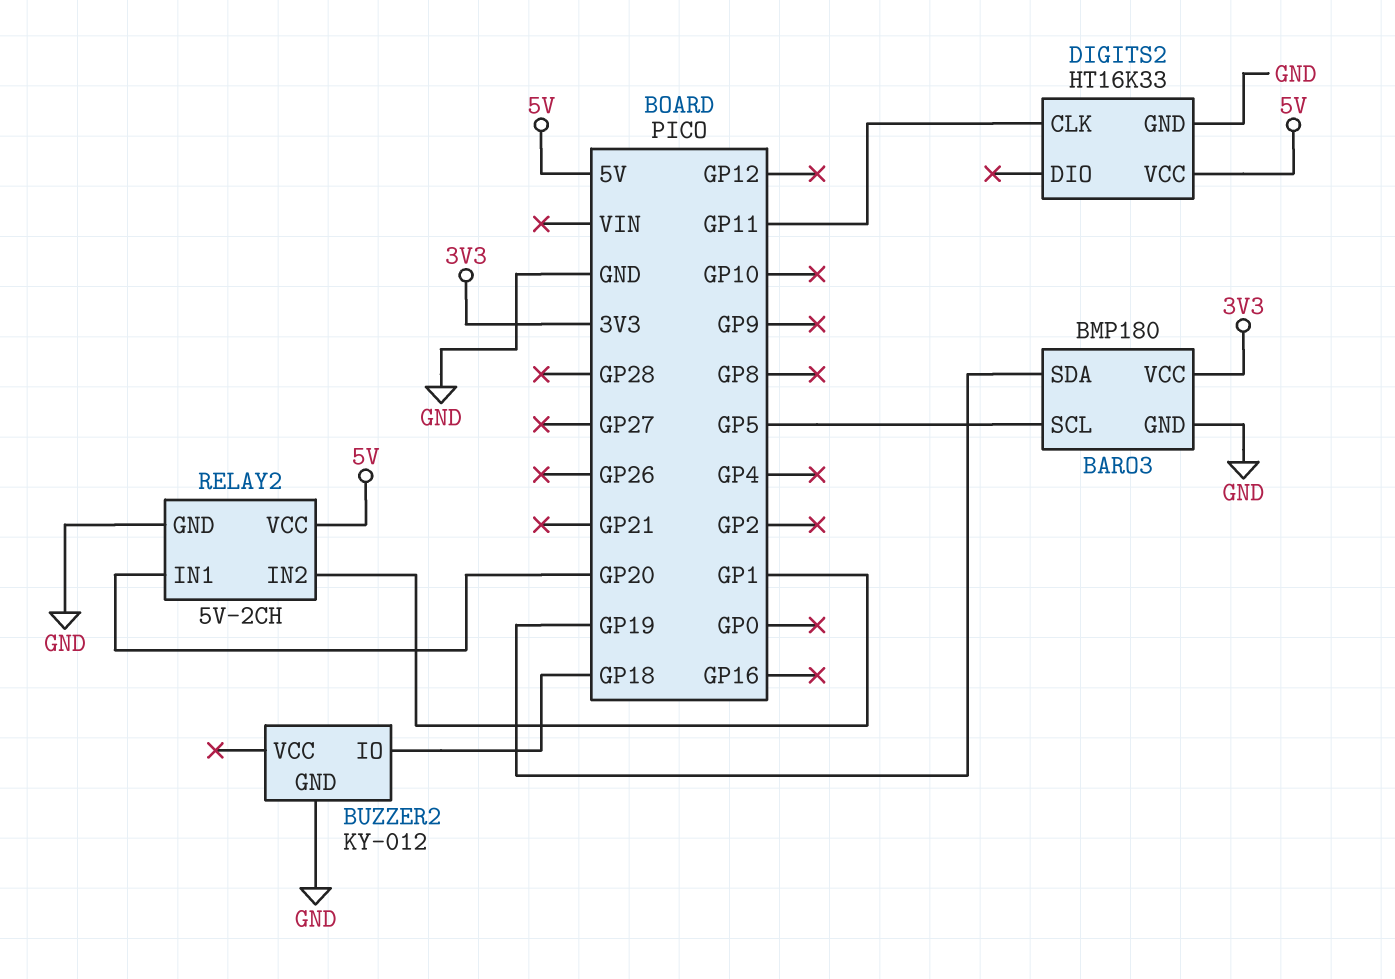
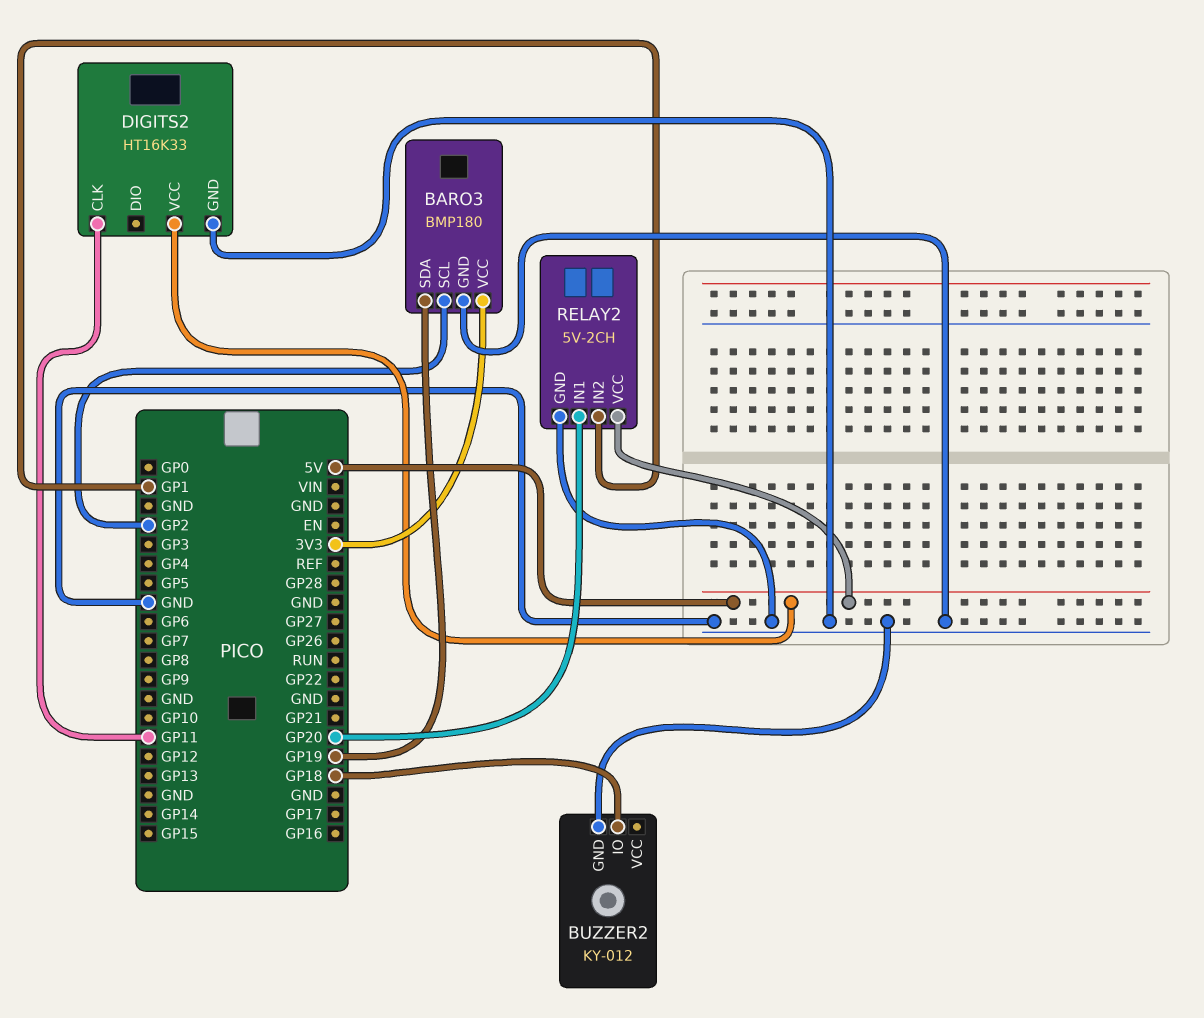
BARO3 pin SCL: GP5 -> GP2

